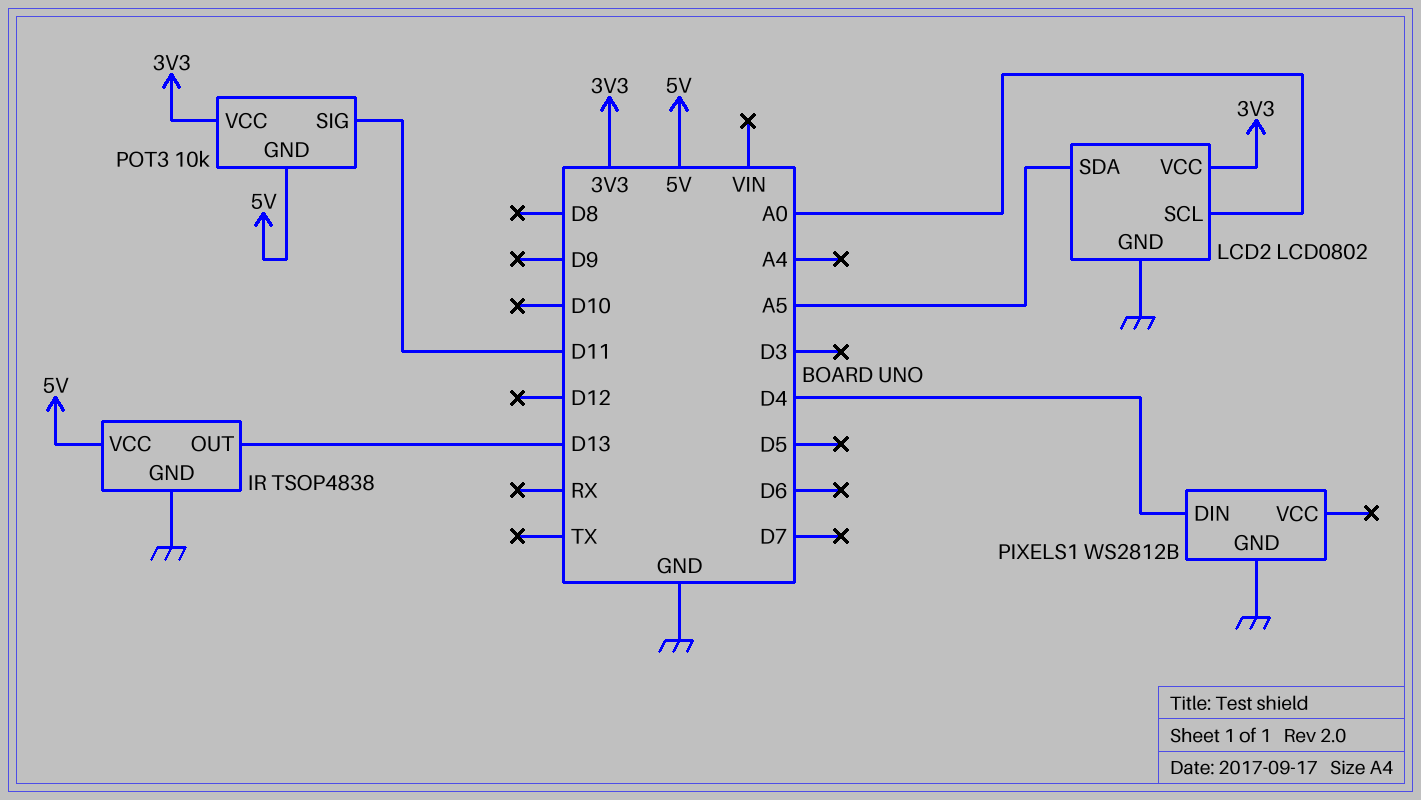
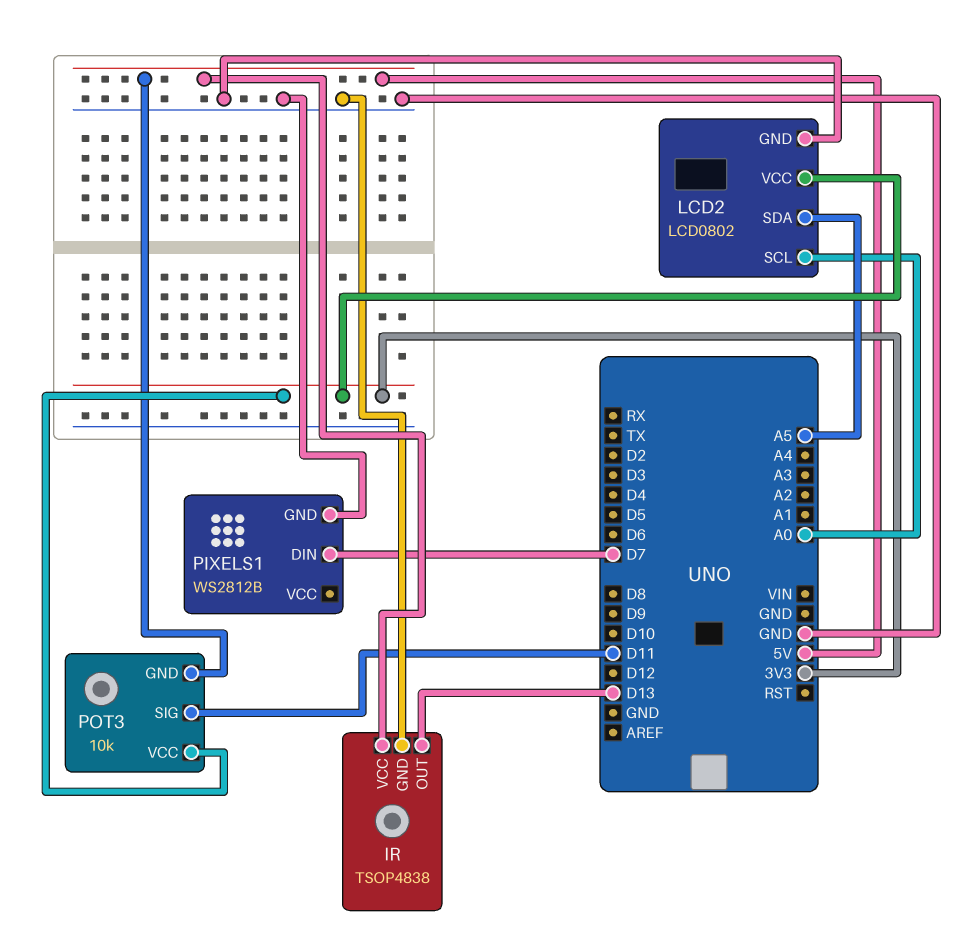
PIXELS1 pin DIN: D4 -> D7

